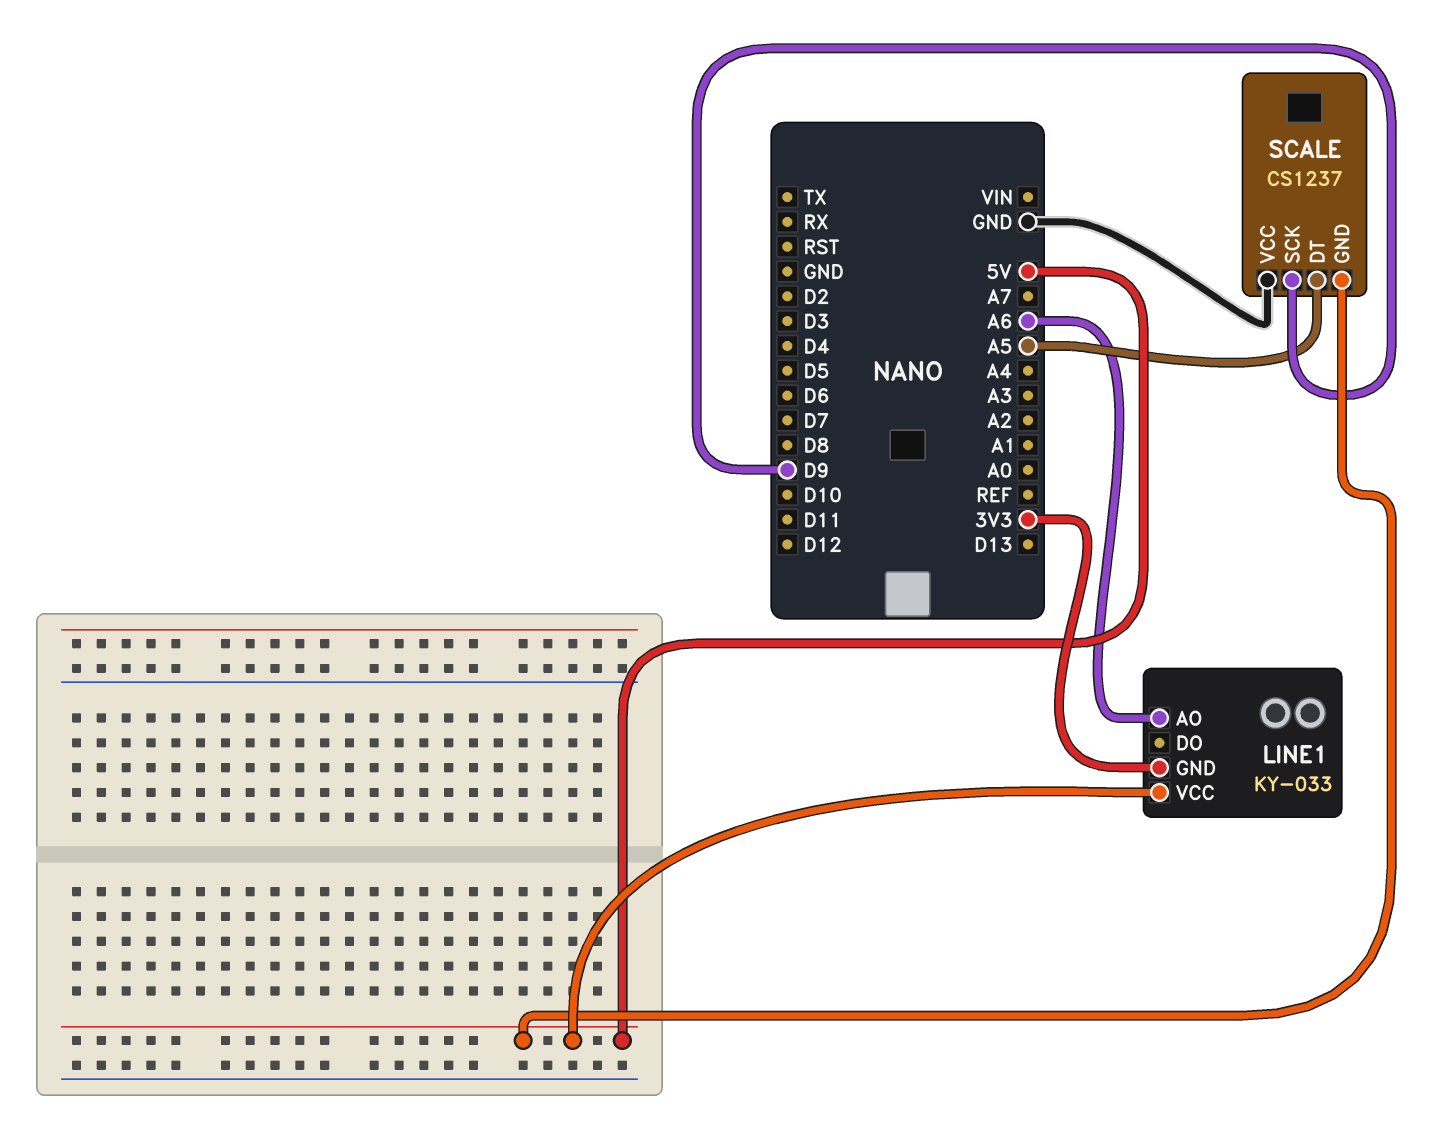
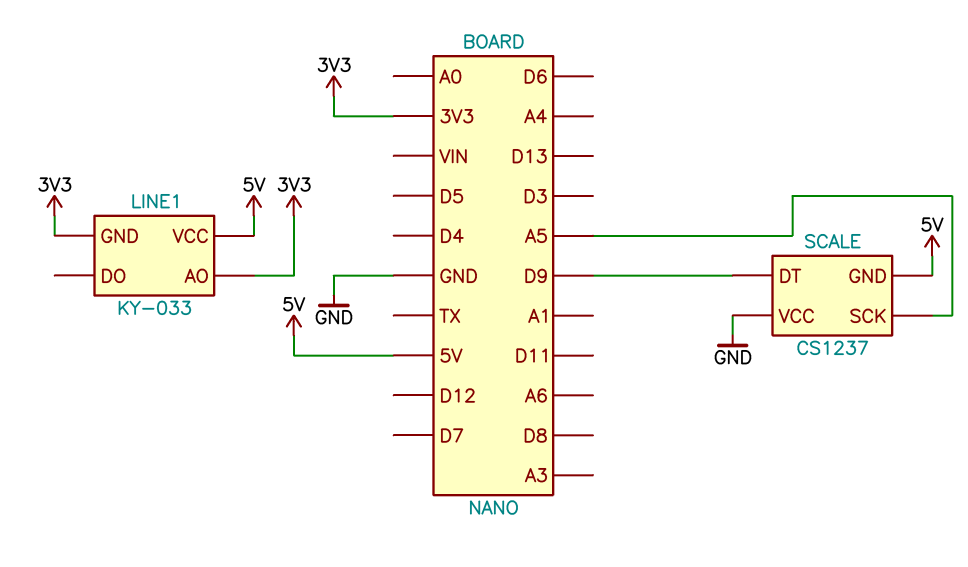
LINE1 pin AO: A6 -> 3V3
SCALE pin DT: A5 -> D9
SCALE pin SCK: D9 -> A5

